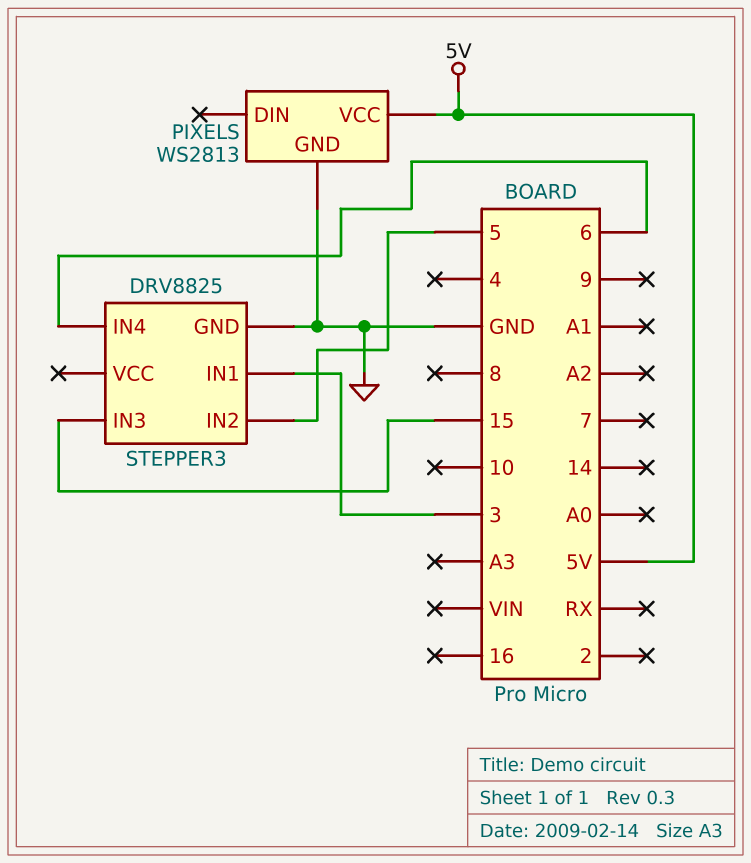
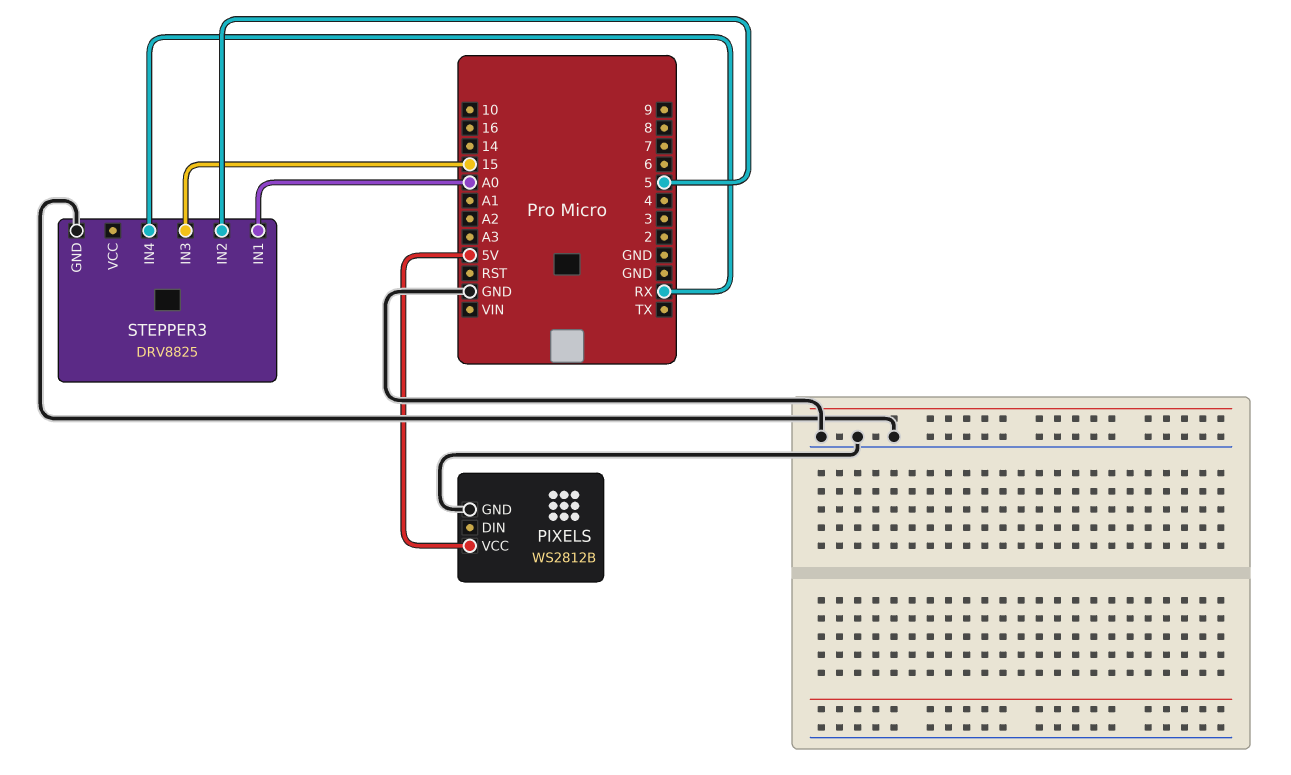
PIXELS: WS2813 -> WS2812B
STEPPER3 pin IN1: 3 -> A0
STEPPER3 pin IN4: 6 -> RX

